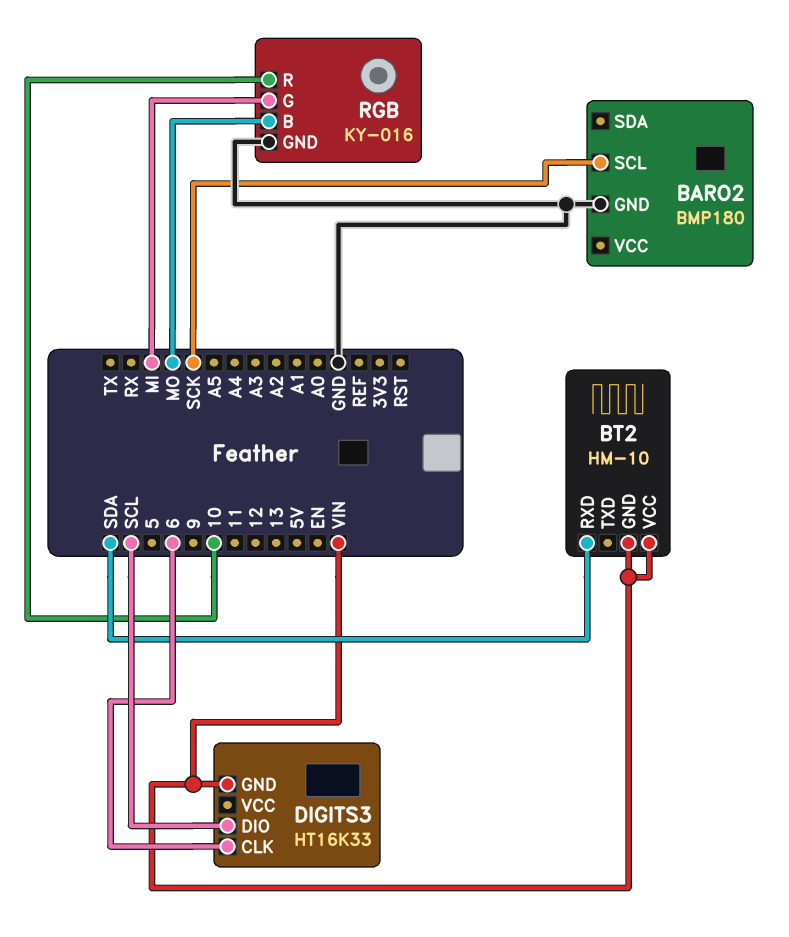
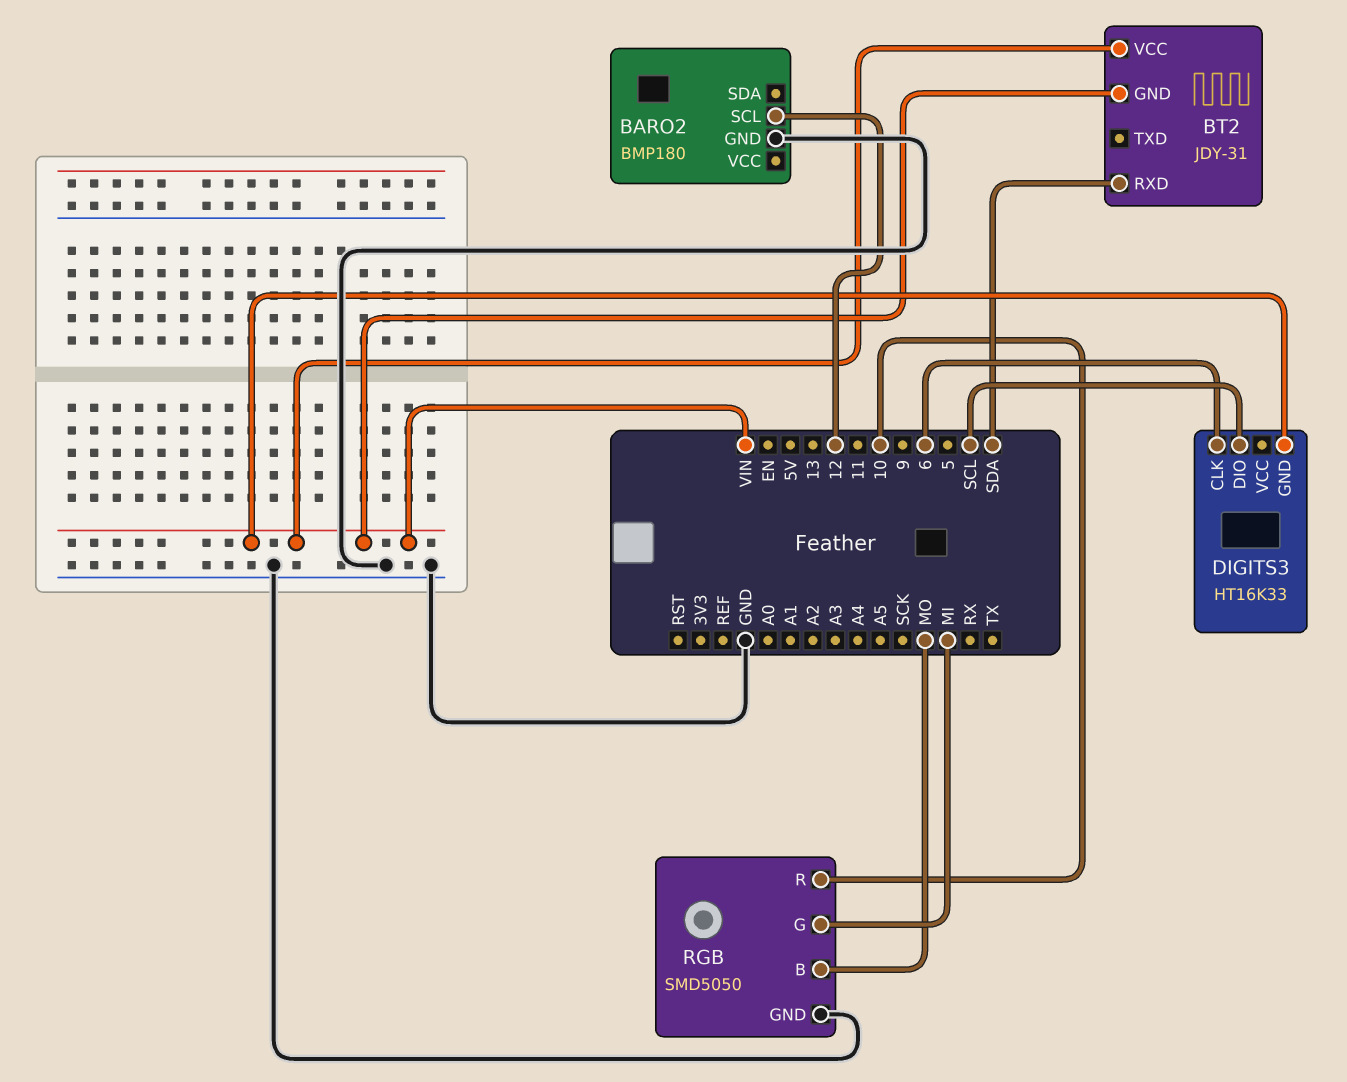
BARO2 pin SCL: SCK -> 12
BT2: HM-10 -> JDY-31
RGB: KY-016 -> SMD5050

